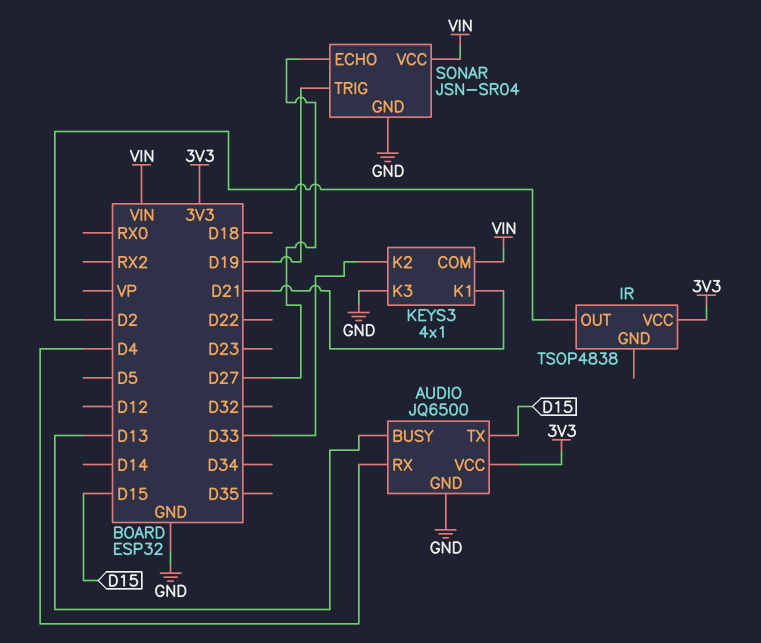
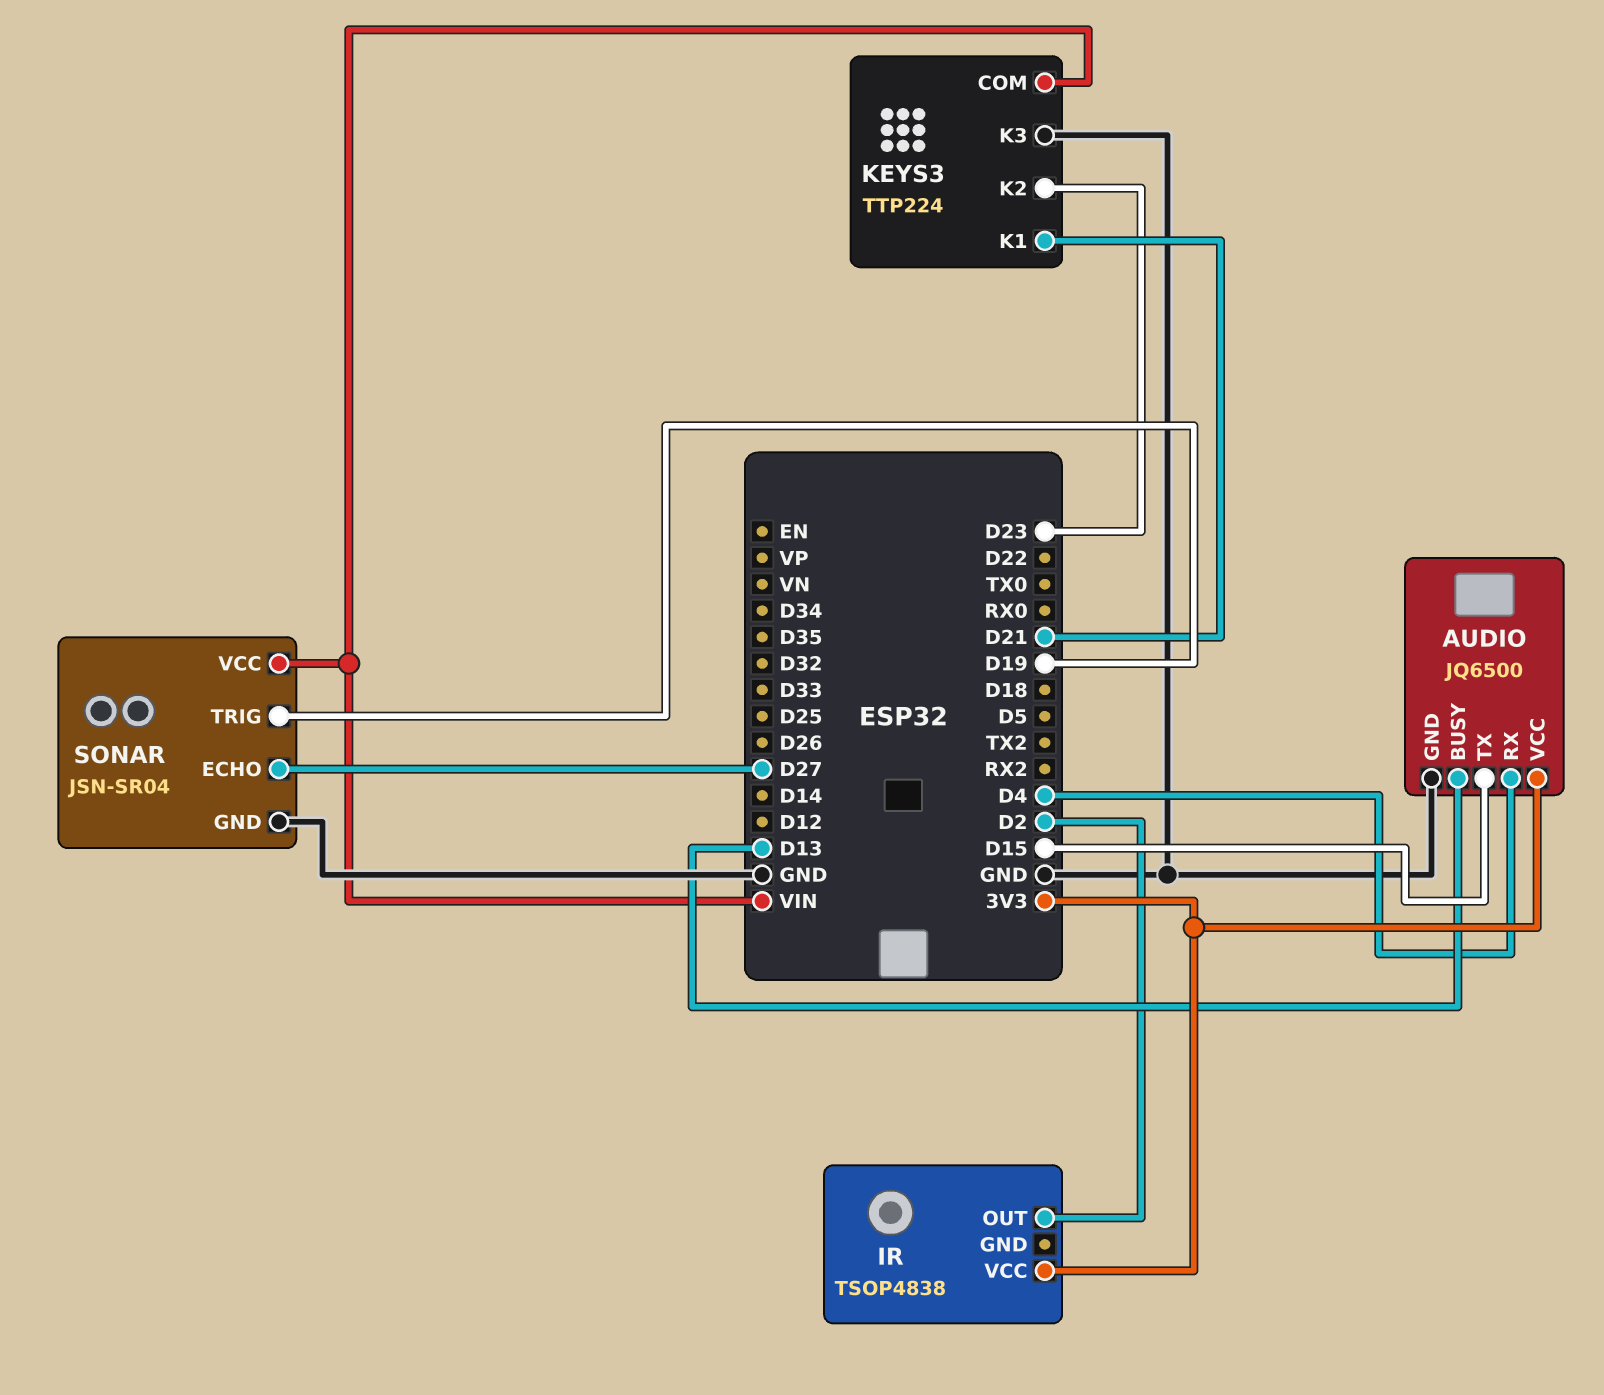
KEYS3: 4x1 -> TTP224
KEYS3 pin K2: D33 -> D23

